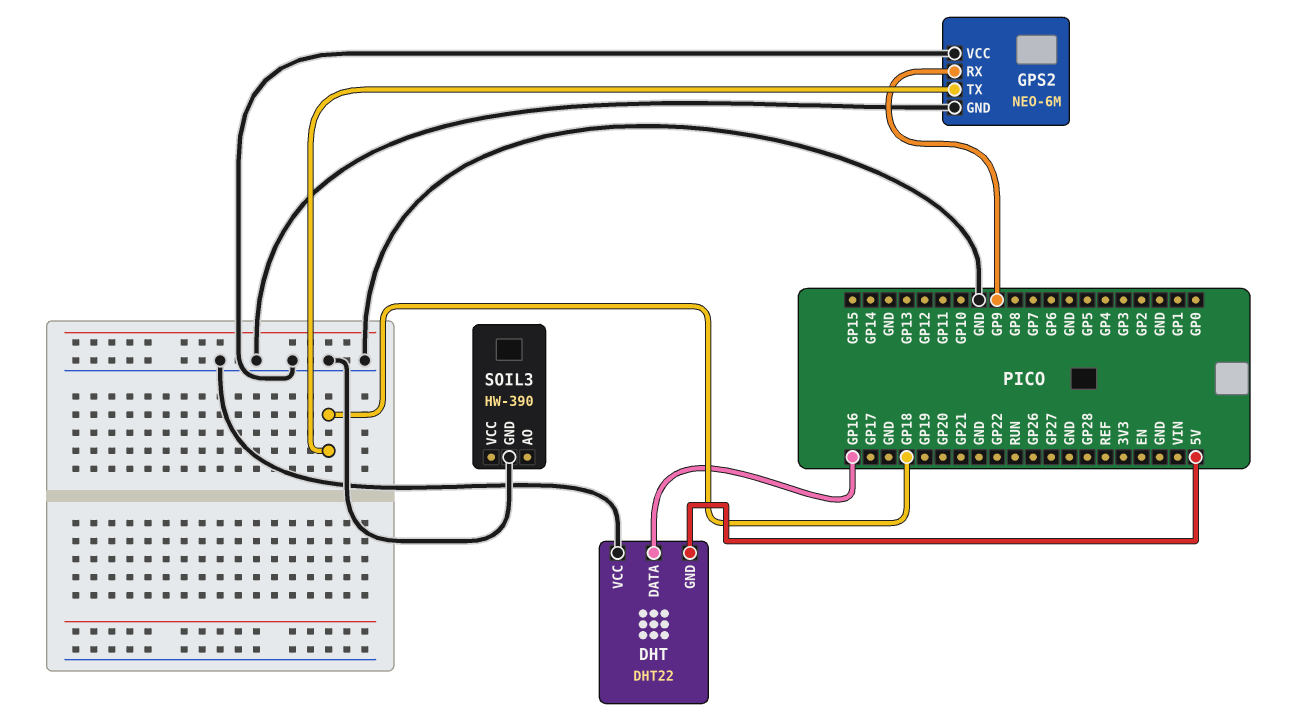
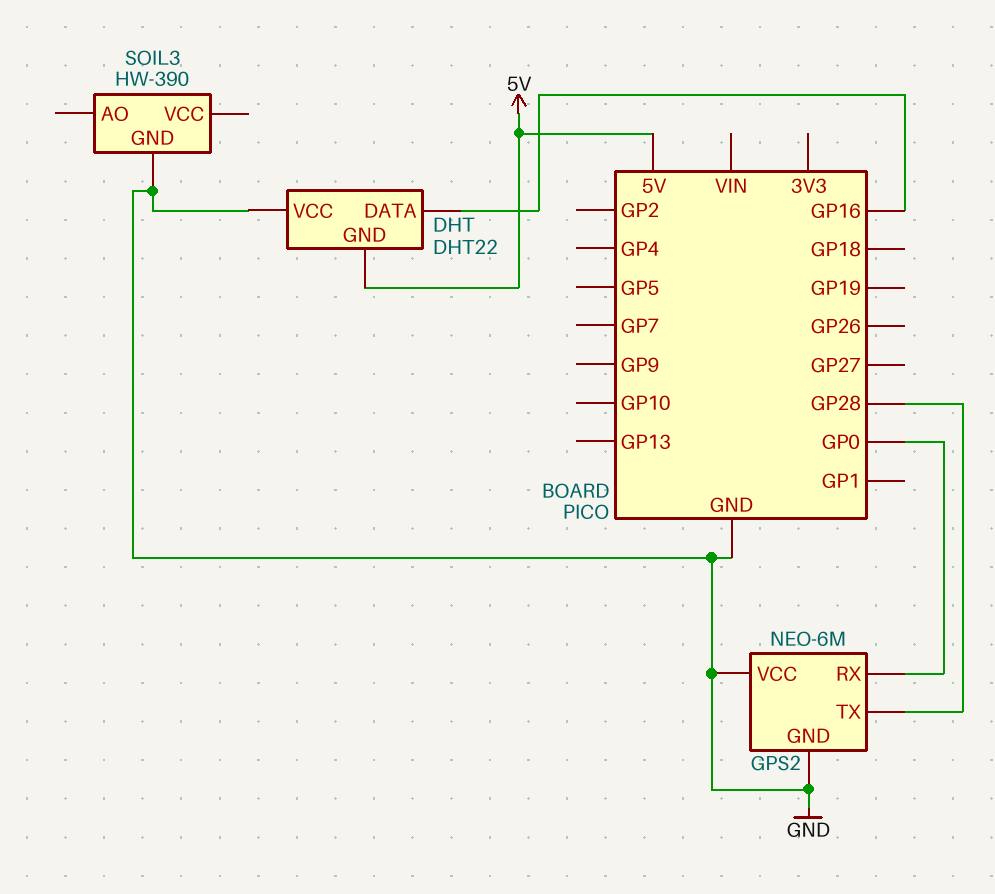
GPS2 pin RX: GP9 -> GP0
GPS2 pin TX: GP18 -> GP28

